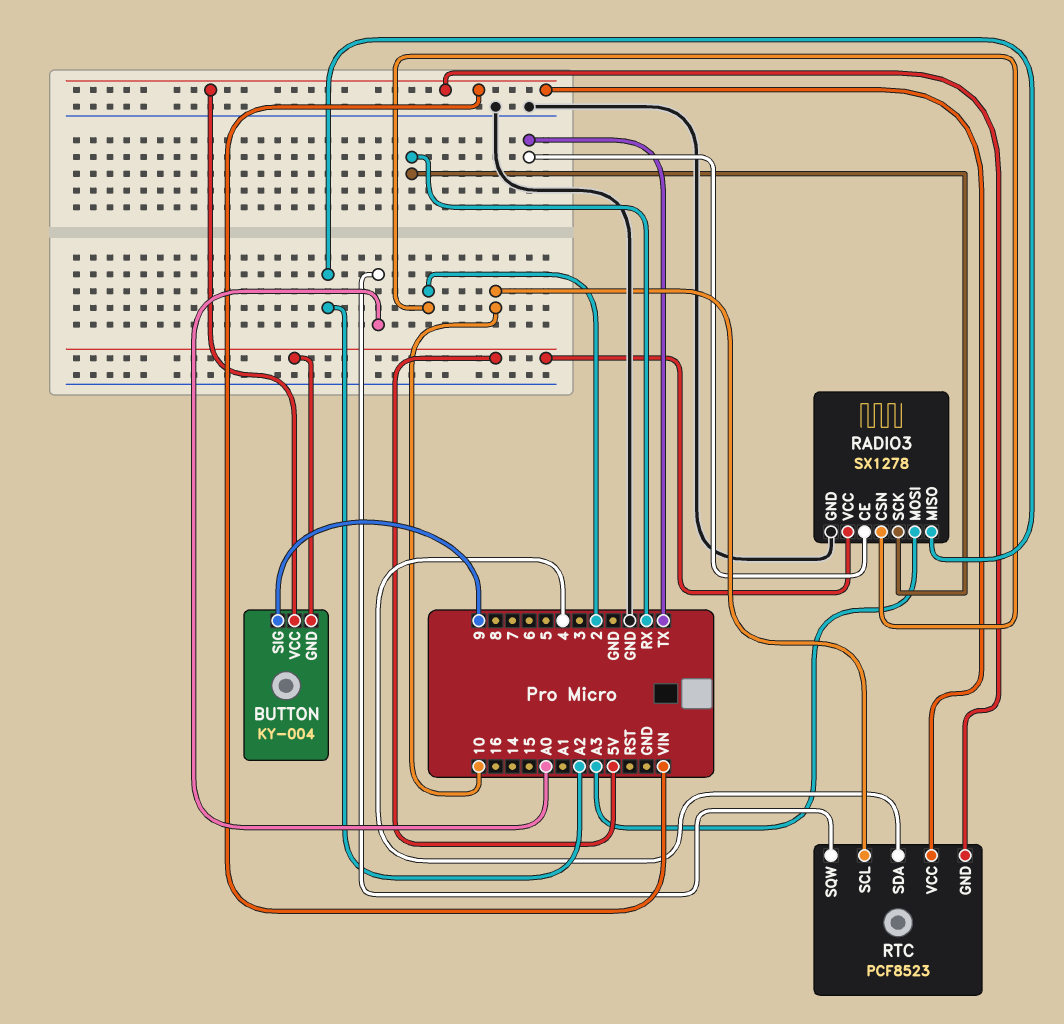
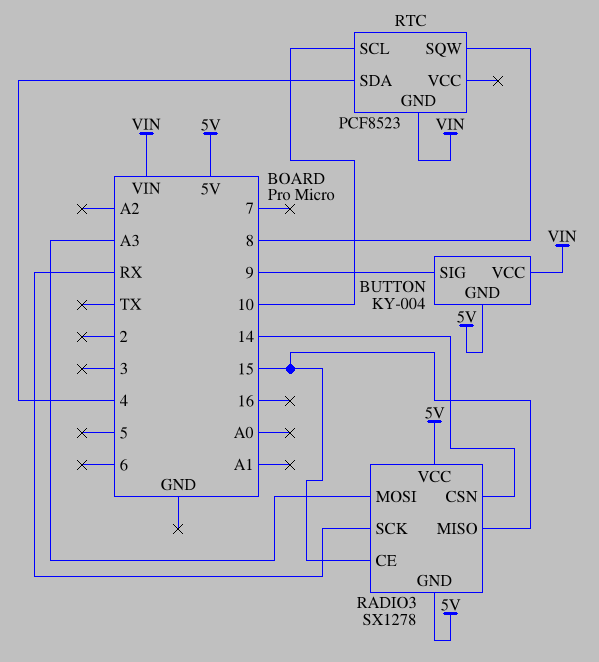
RADIO3 pin CE: TX -> 15
RADIO3 pin CSN: 2 -> 14
RADIO3 pin GND: GND -> 5V
RADIO3 pin MISO: A2 -> 15
RTC pin SQW: A0 -> 8
RTC pin VCC: VIN -> none

